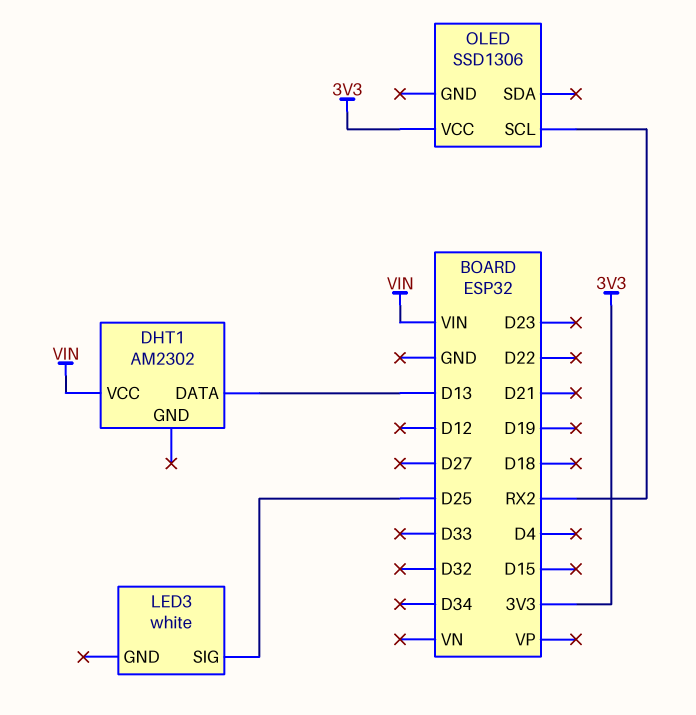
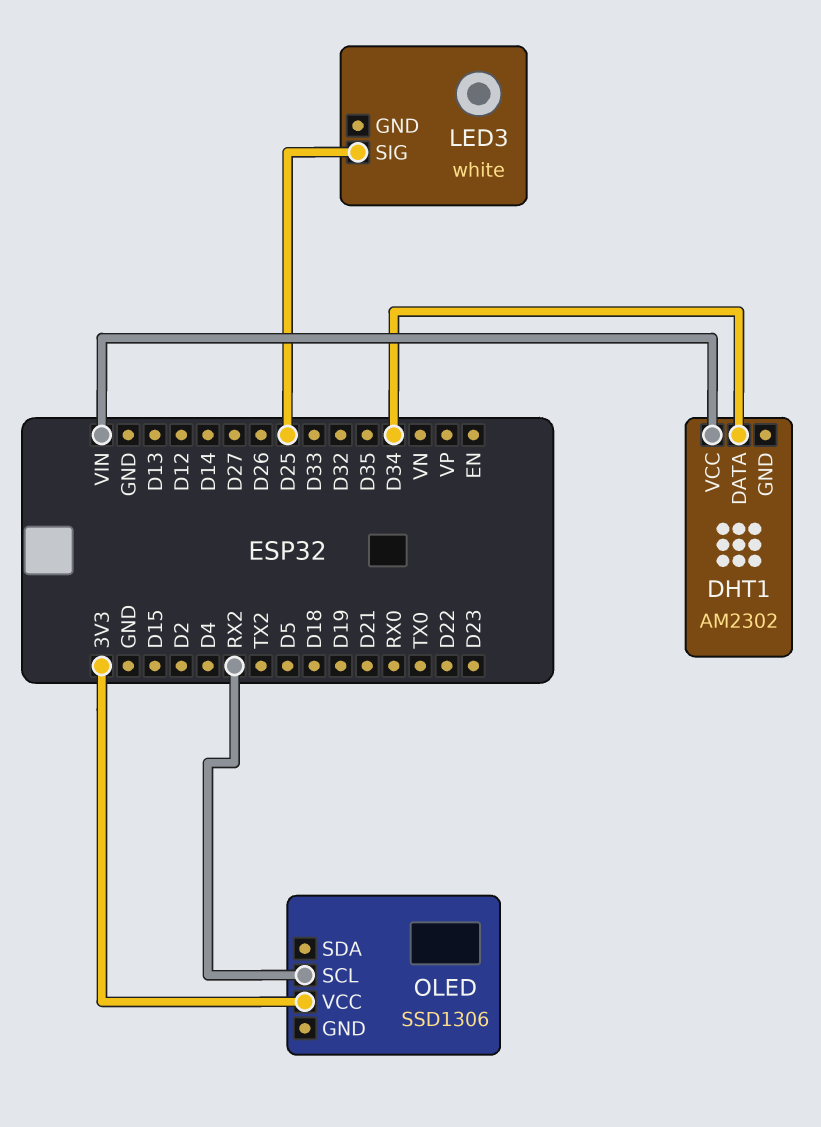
DHT1 pin DATA: D13 -> D34

